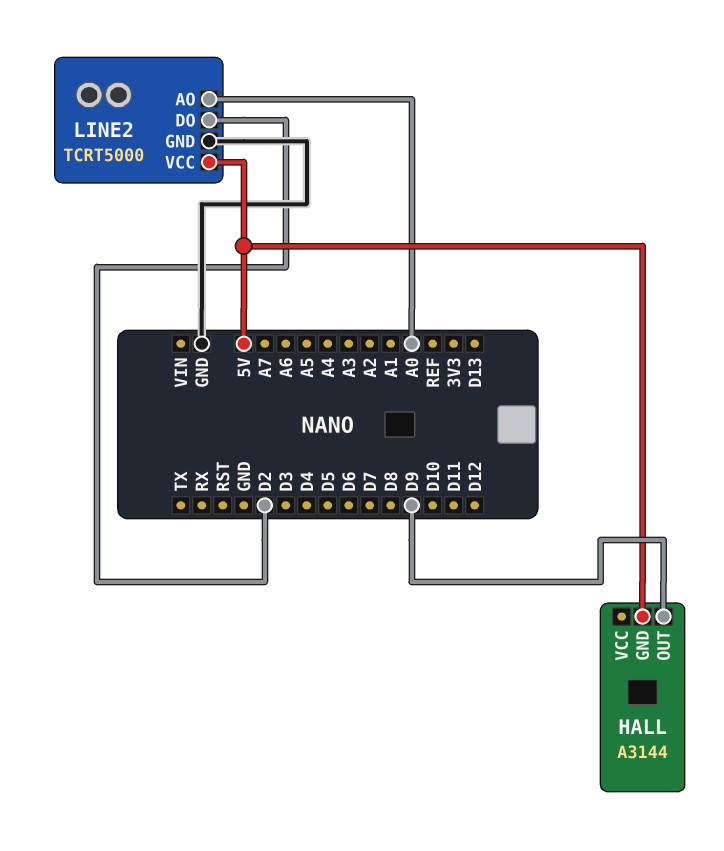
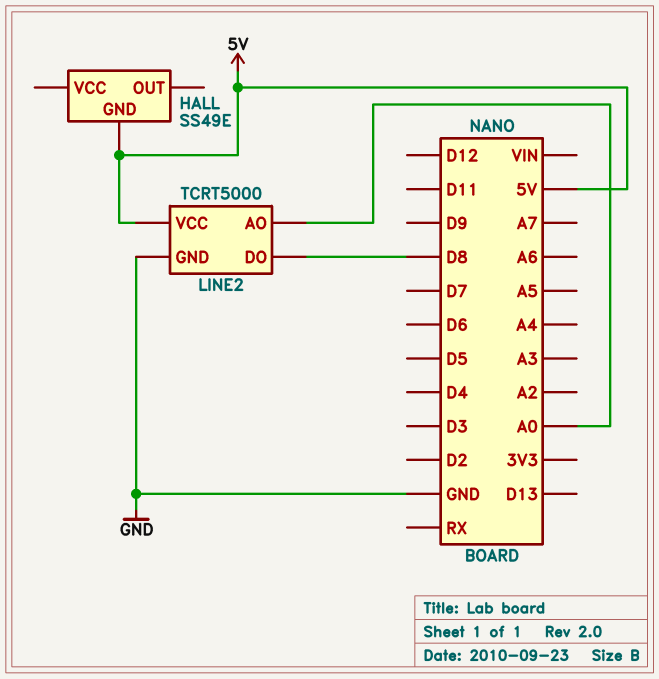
HALL: A3144 -> SS49E
HALL pin OUT: D9 -> none
LINE2 pin DO: D2 -> D8

